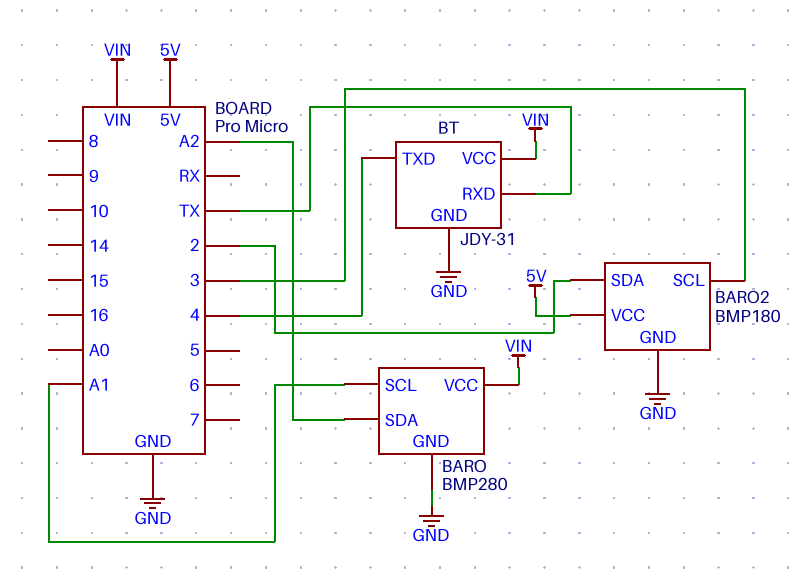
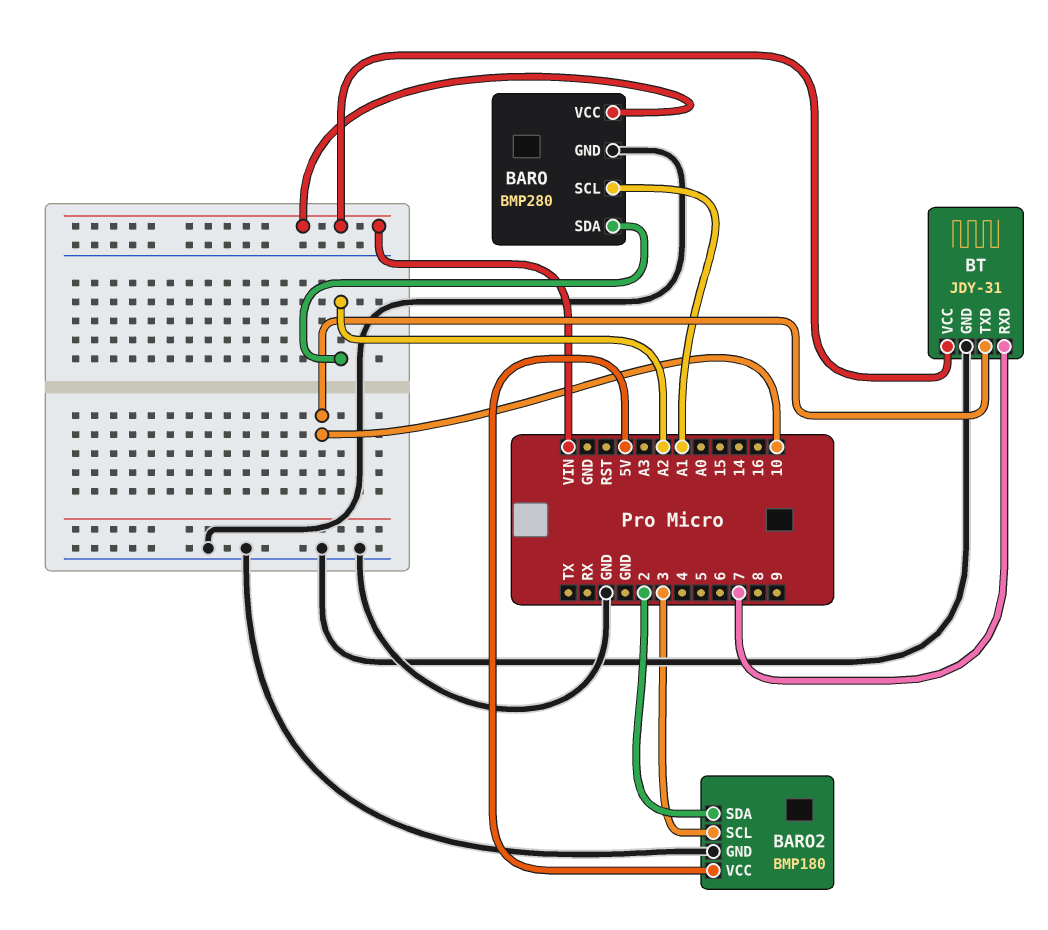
BT pin RXD: TX -> 7
BT pin TXD: 4 -> 10

